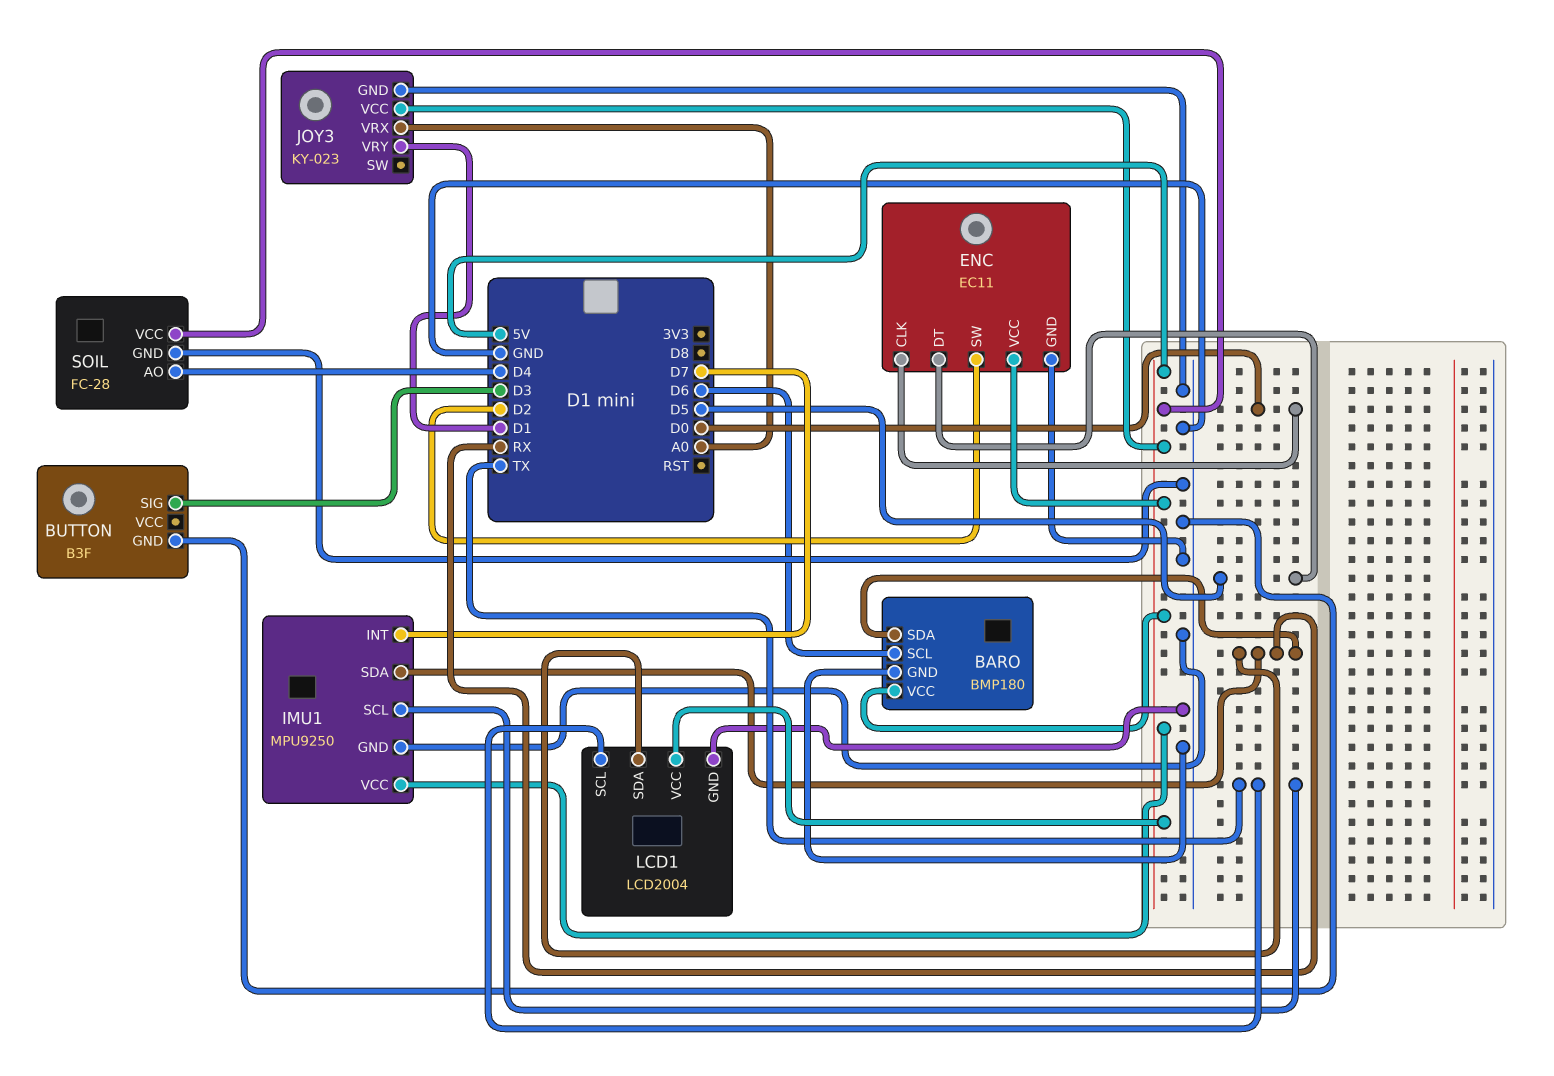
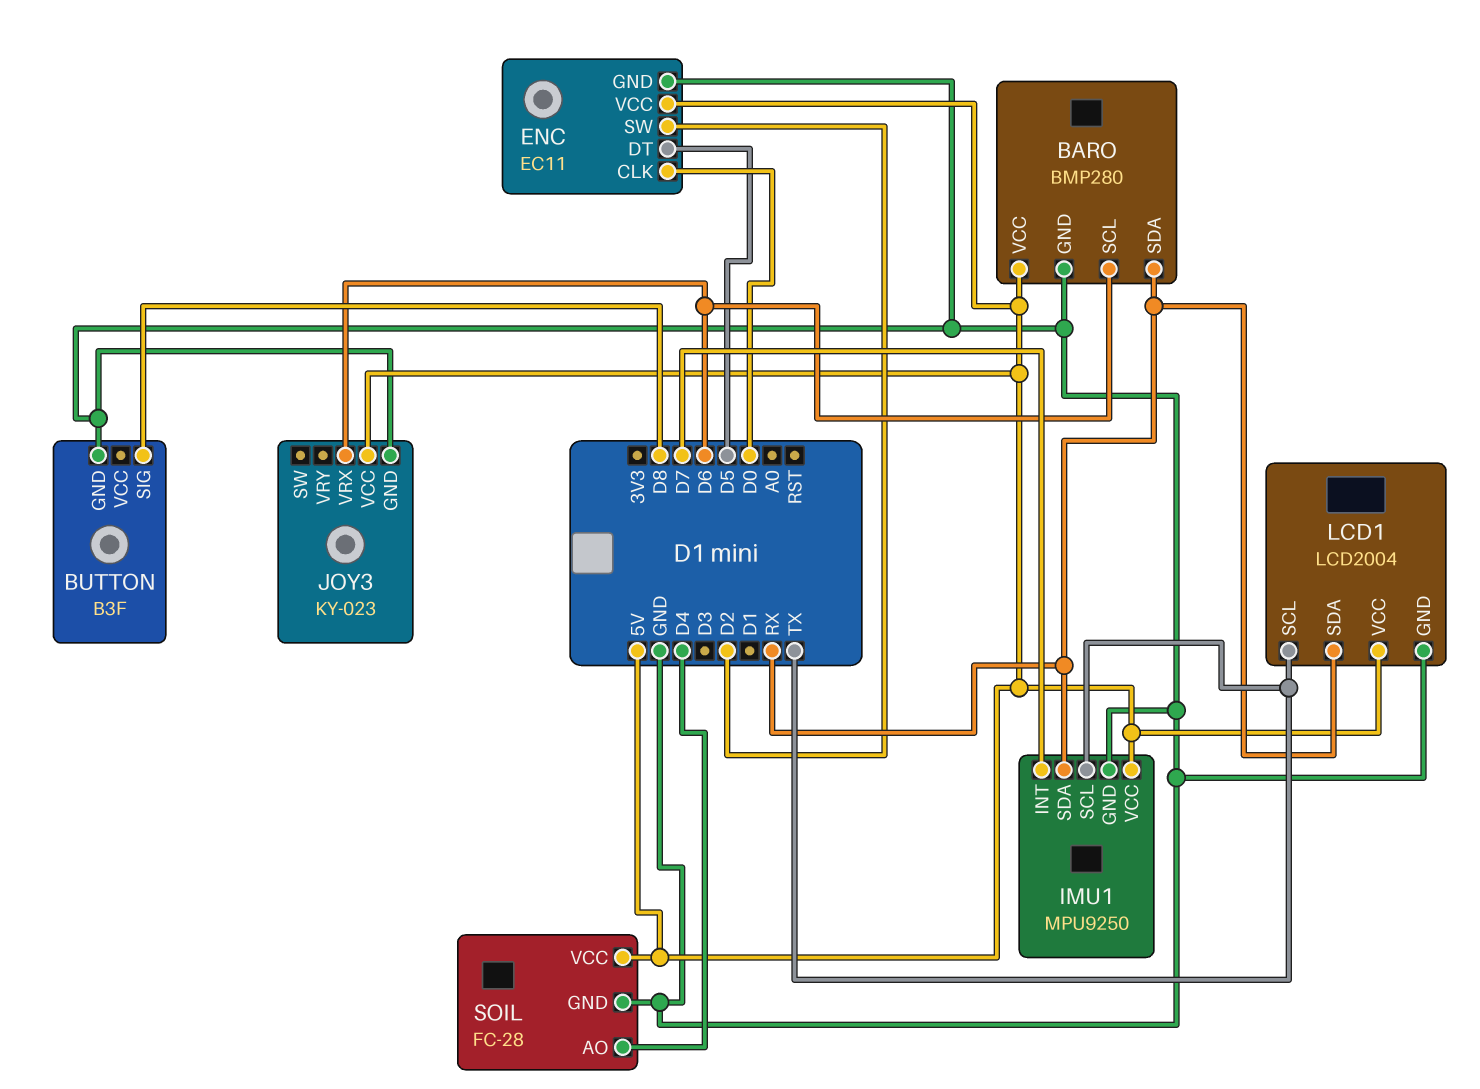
BARO: BMP180 -> BMP280
BUTTON pin SIG: D3 -> D8
JOY3 pin VRX: A0 -> D6
JOY3 pin VRY: D1 -> none

